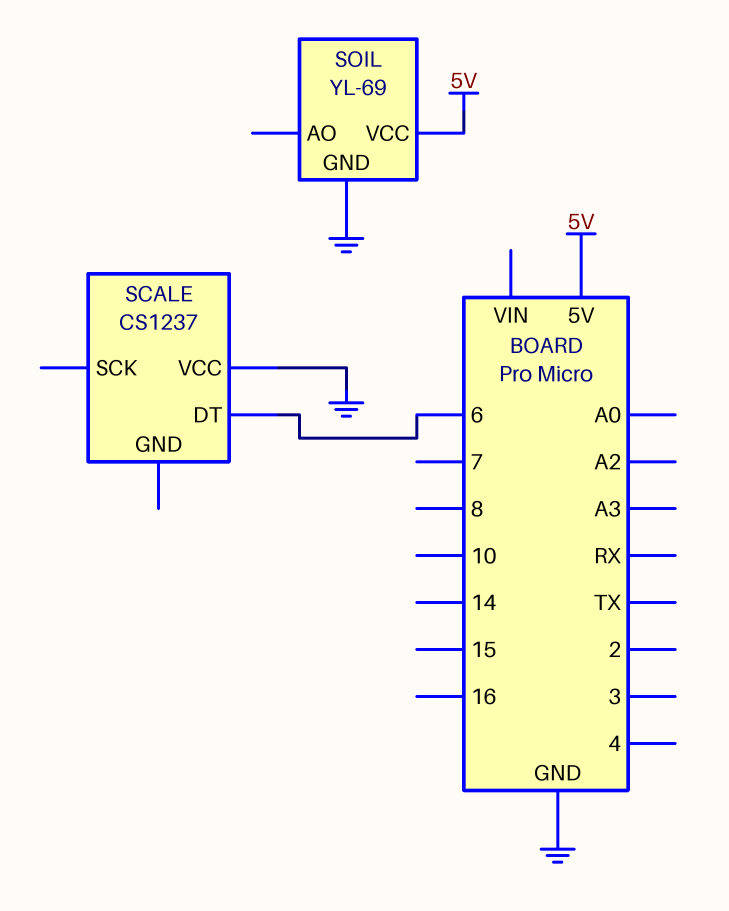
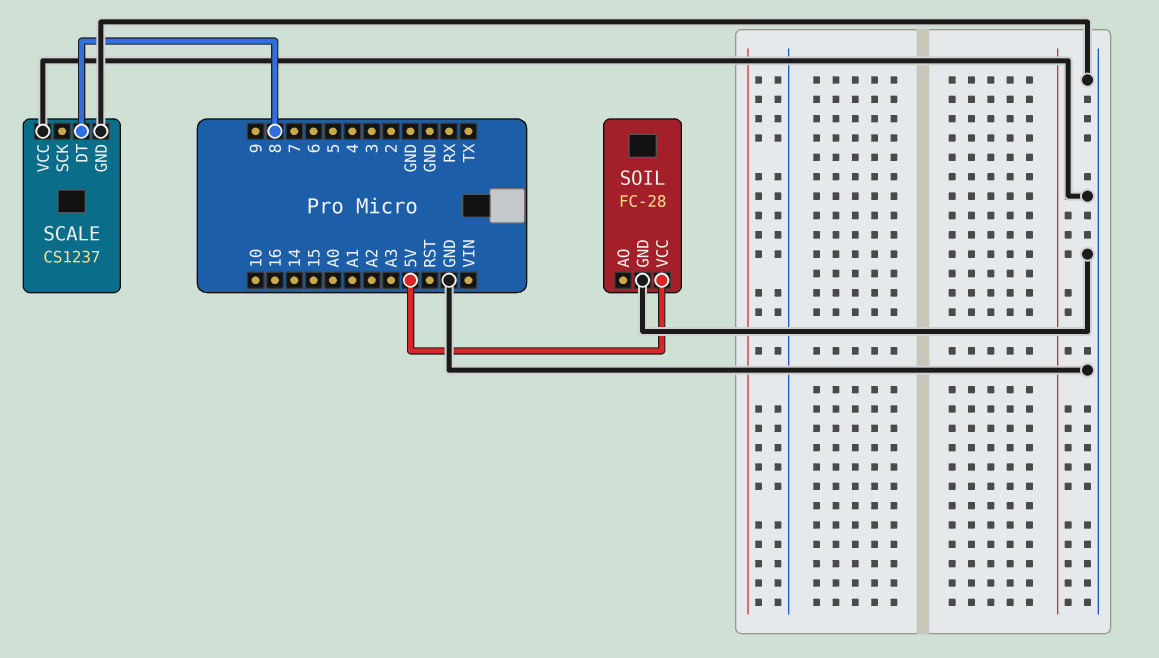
SCALE pin DT: 6 -> 8
SCALE pin GND: none -> GND
SOIL: YL-69 -> FC-28

